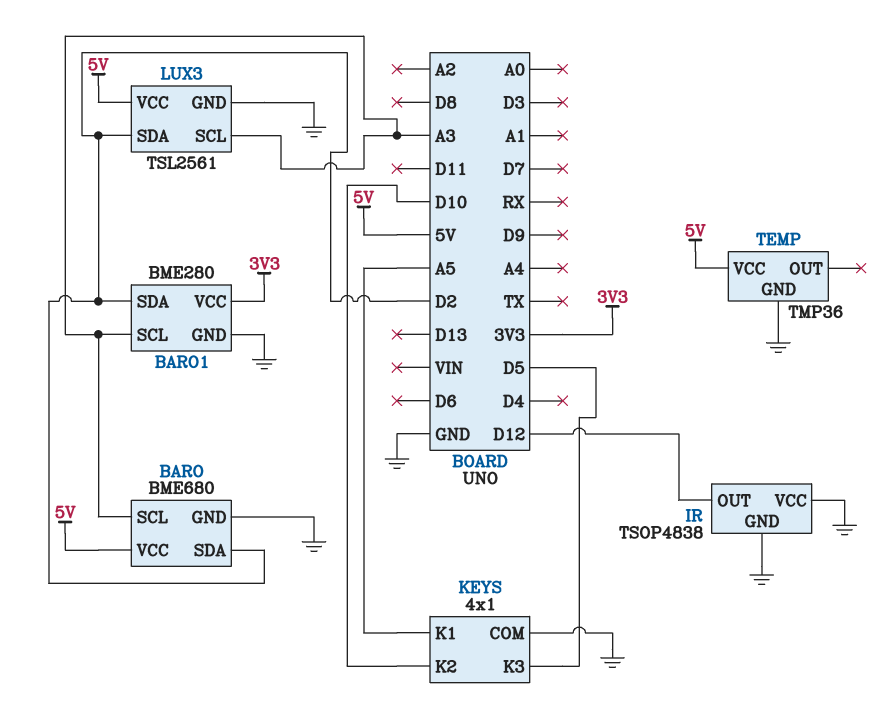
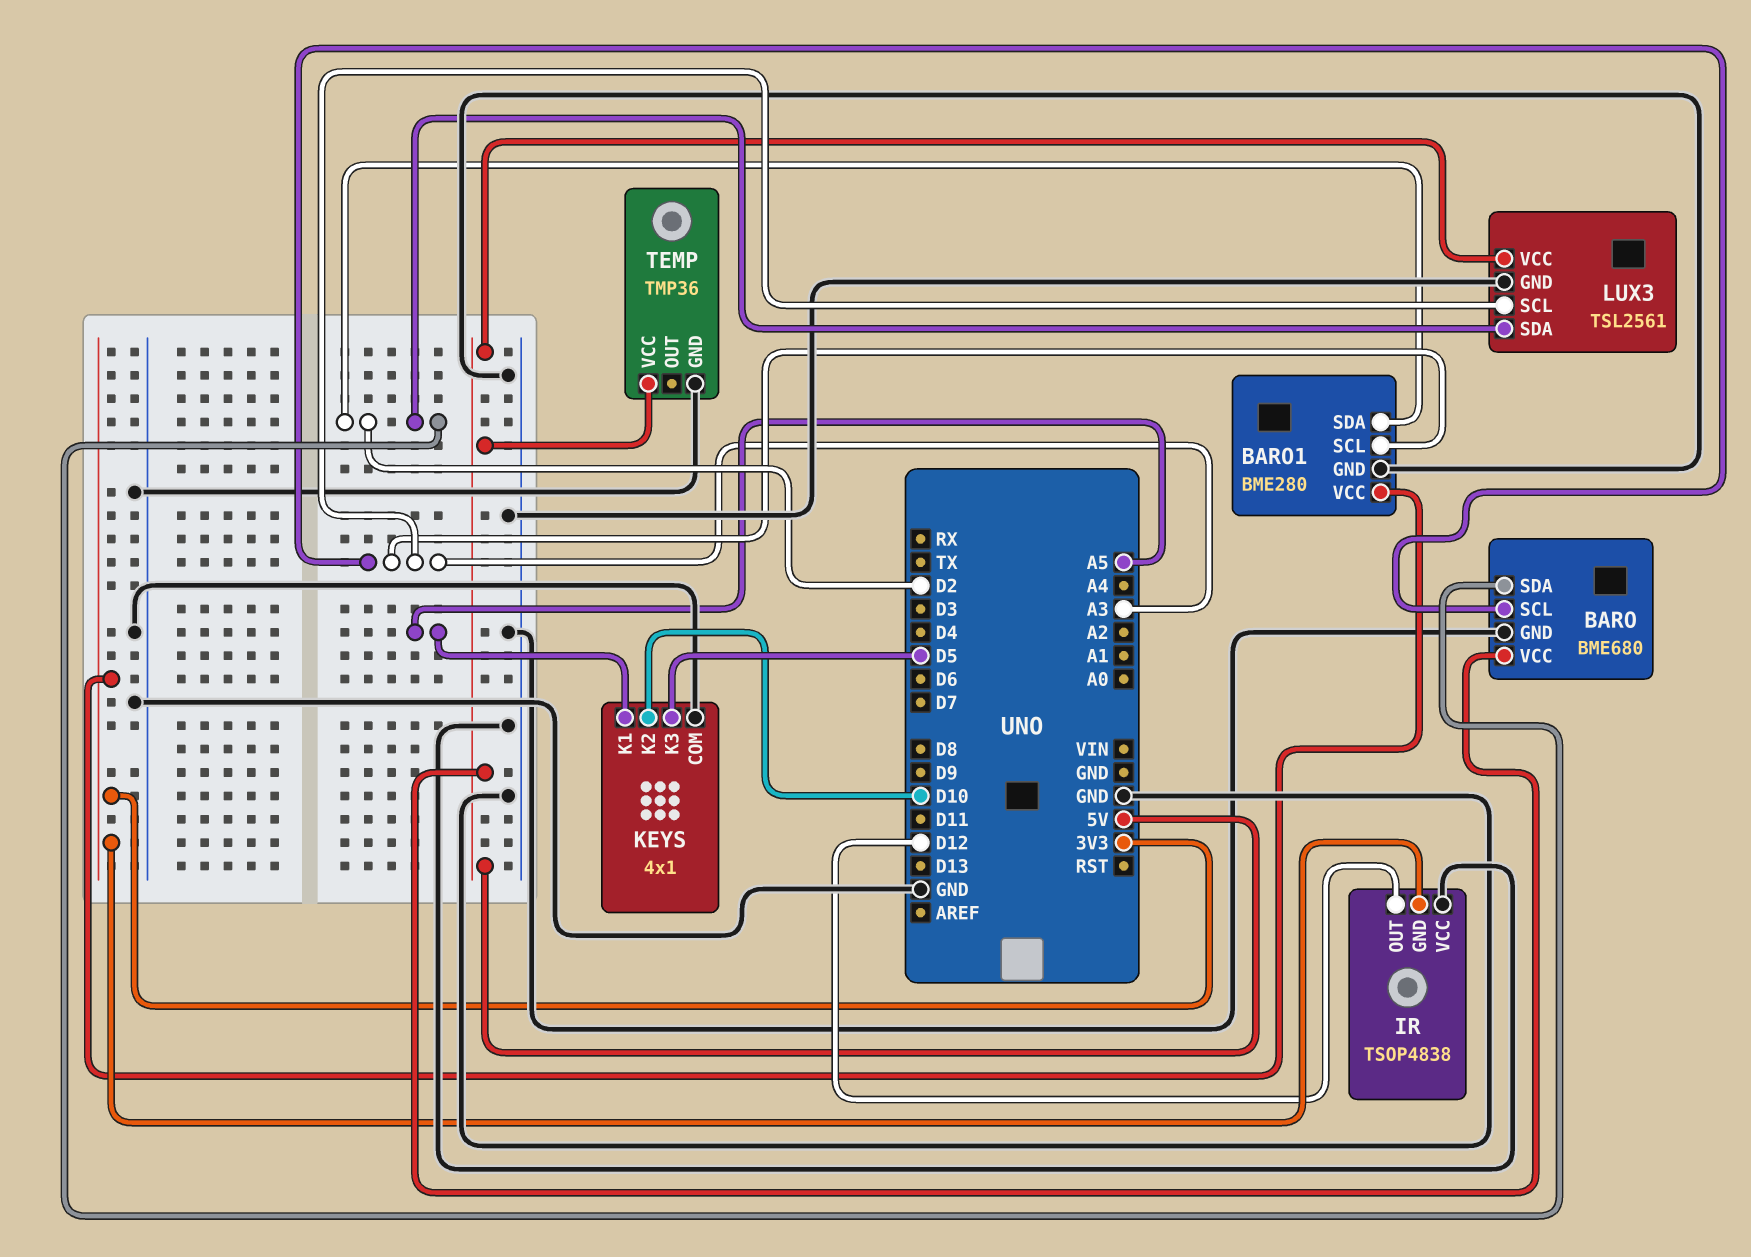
IR pin GND: GND -> 3V3

